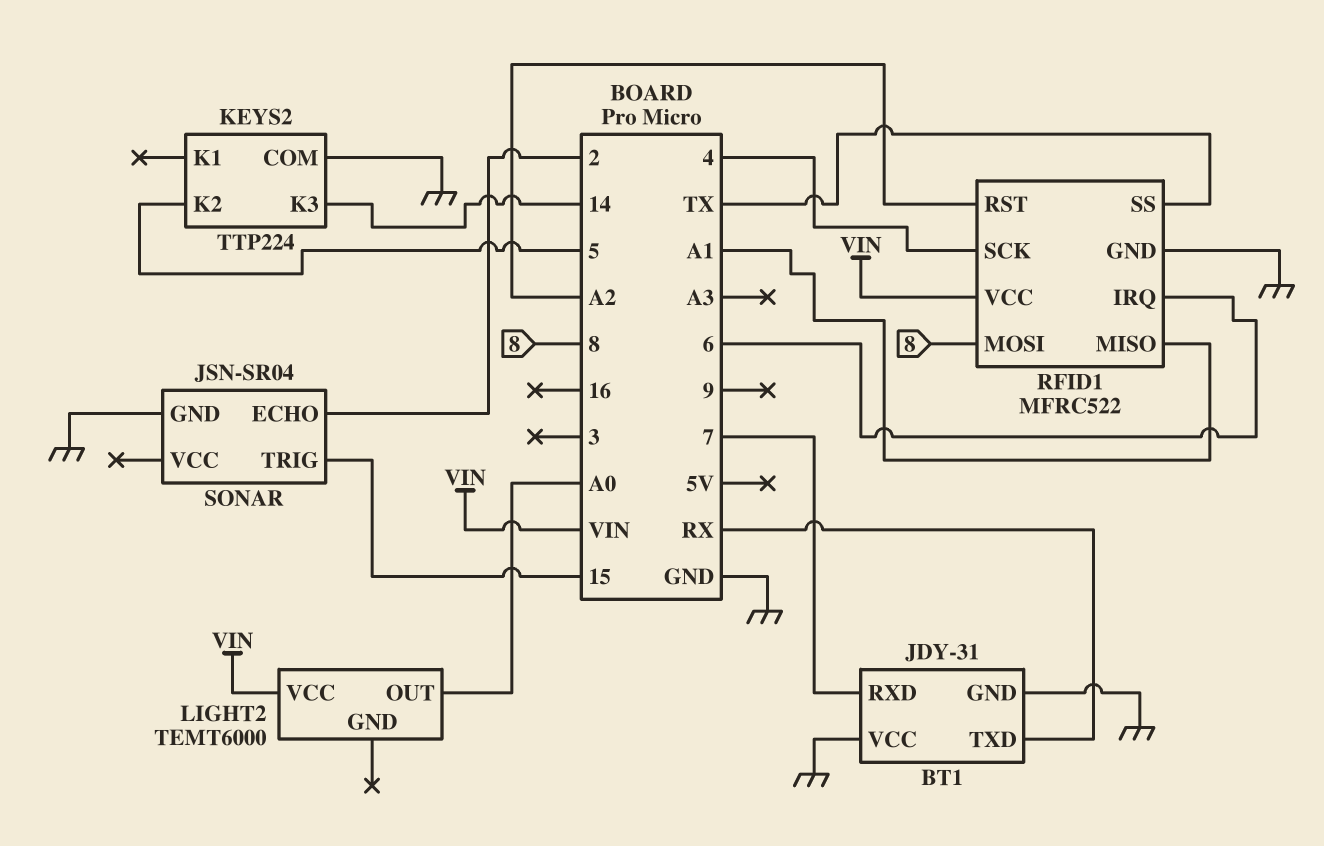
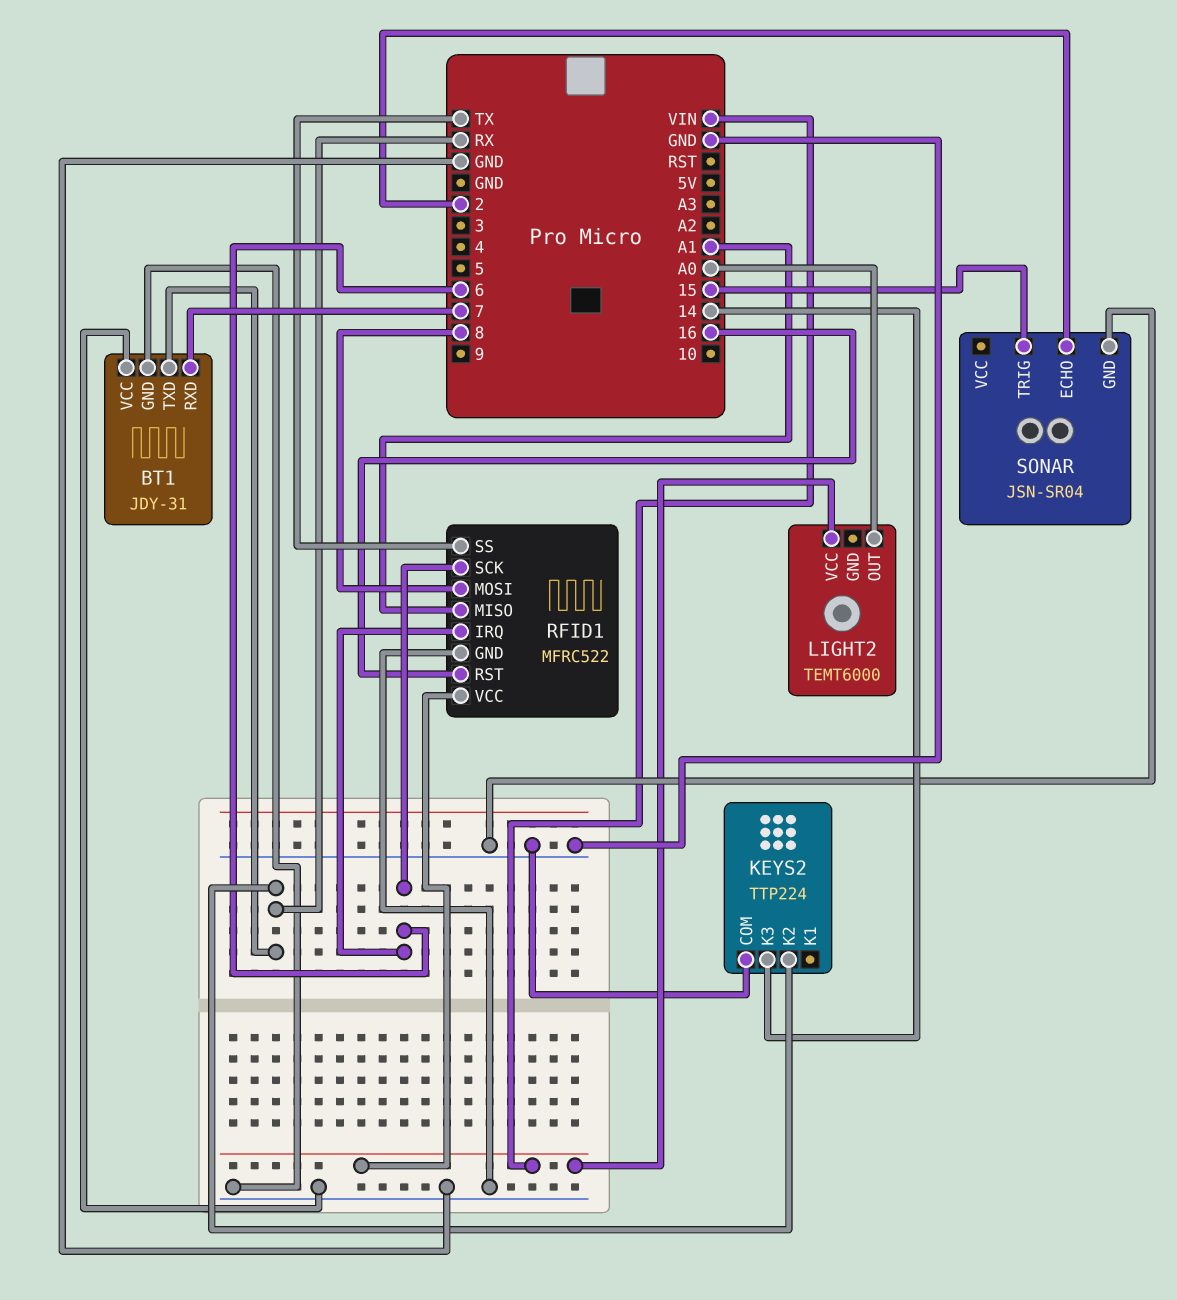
KEYS2 pin K2: 5 -> RX
RFID1 pin RST: A2 -> 16
RFID1 pin SCK: 4 -> 6

